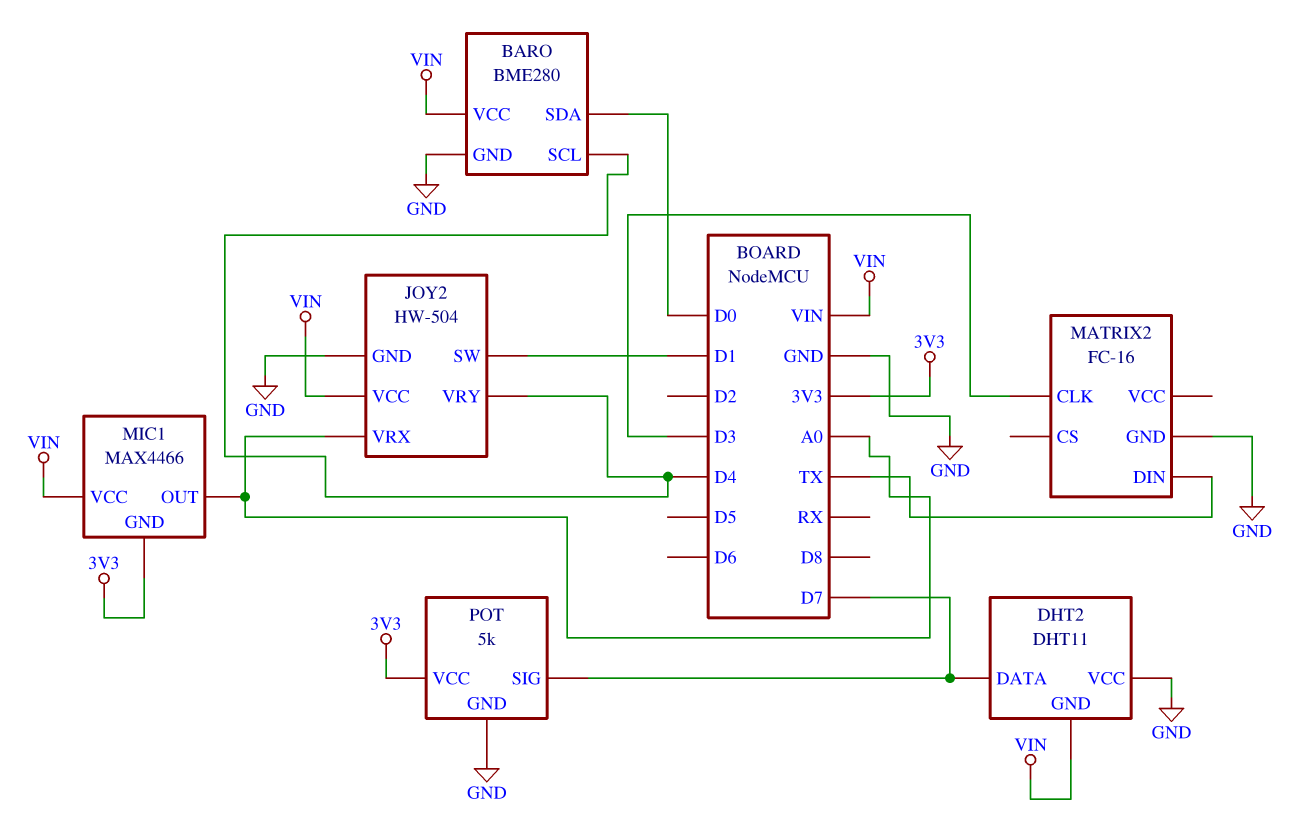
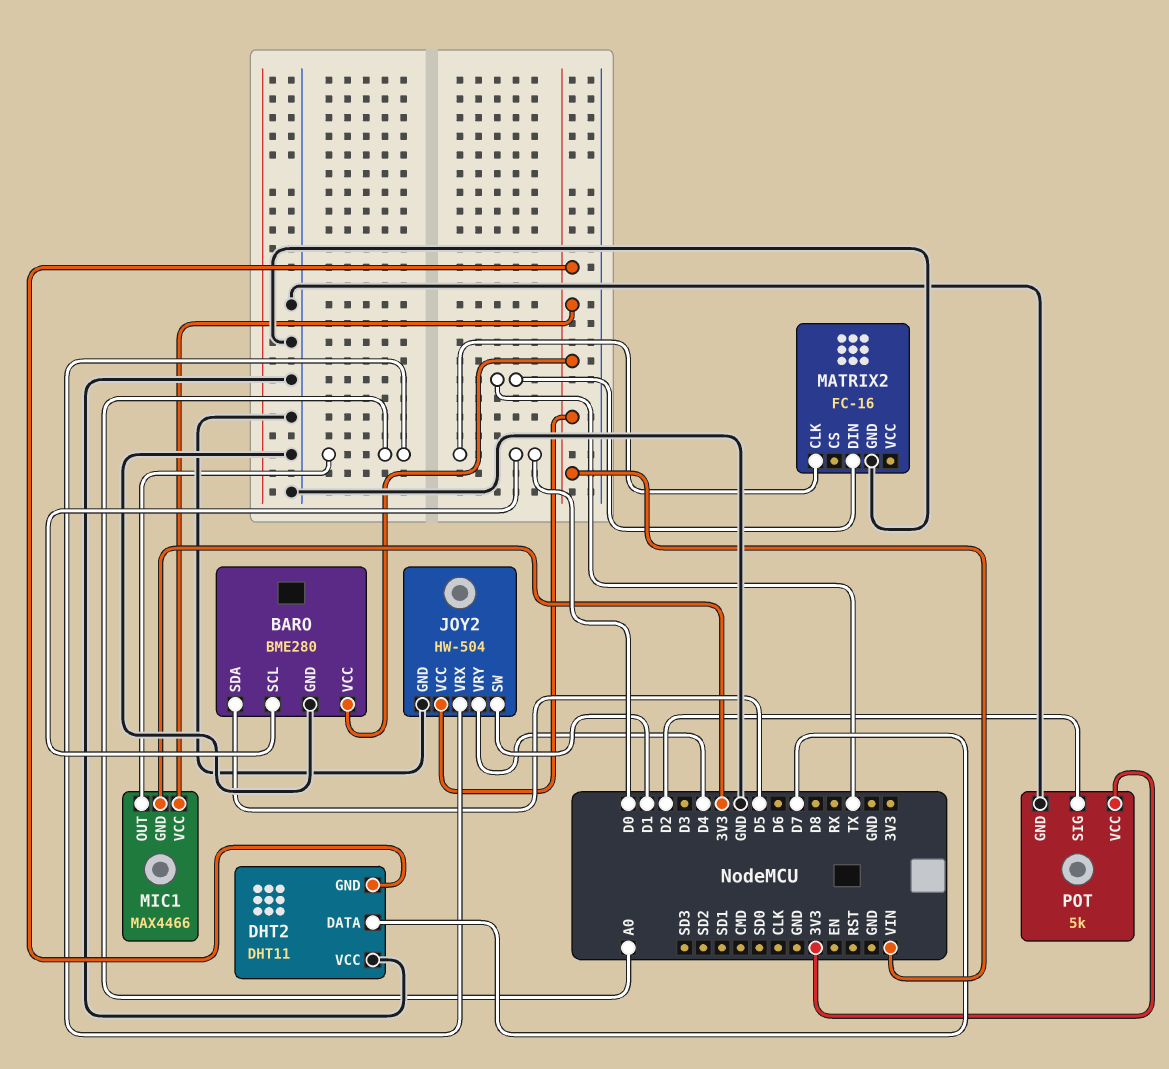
BARO pin SCL: D4 -> D0
BARO pin SDA: D0 -> D5
MATRIX2 pin CLK: D3 -> D0
POT pin SIG: D7 -> D2

